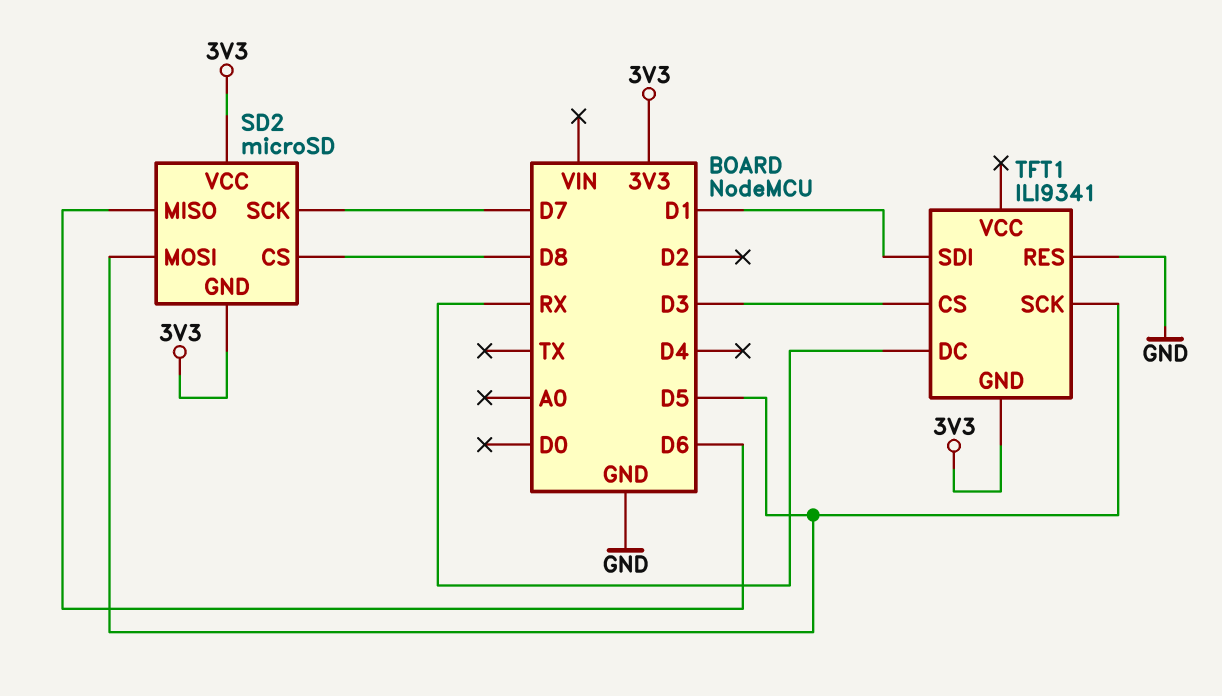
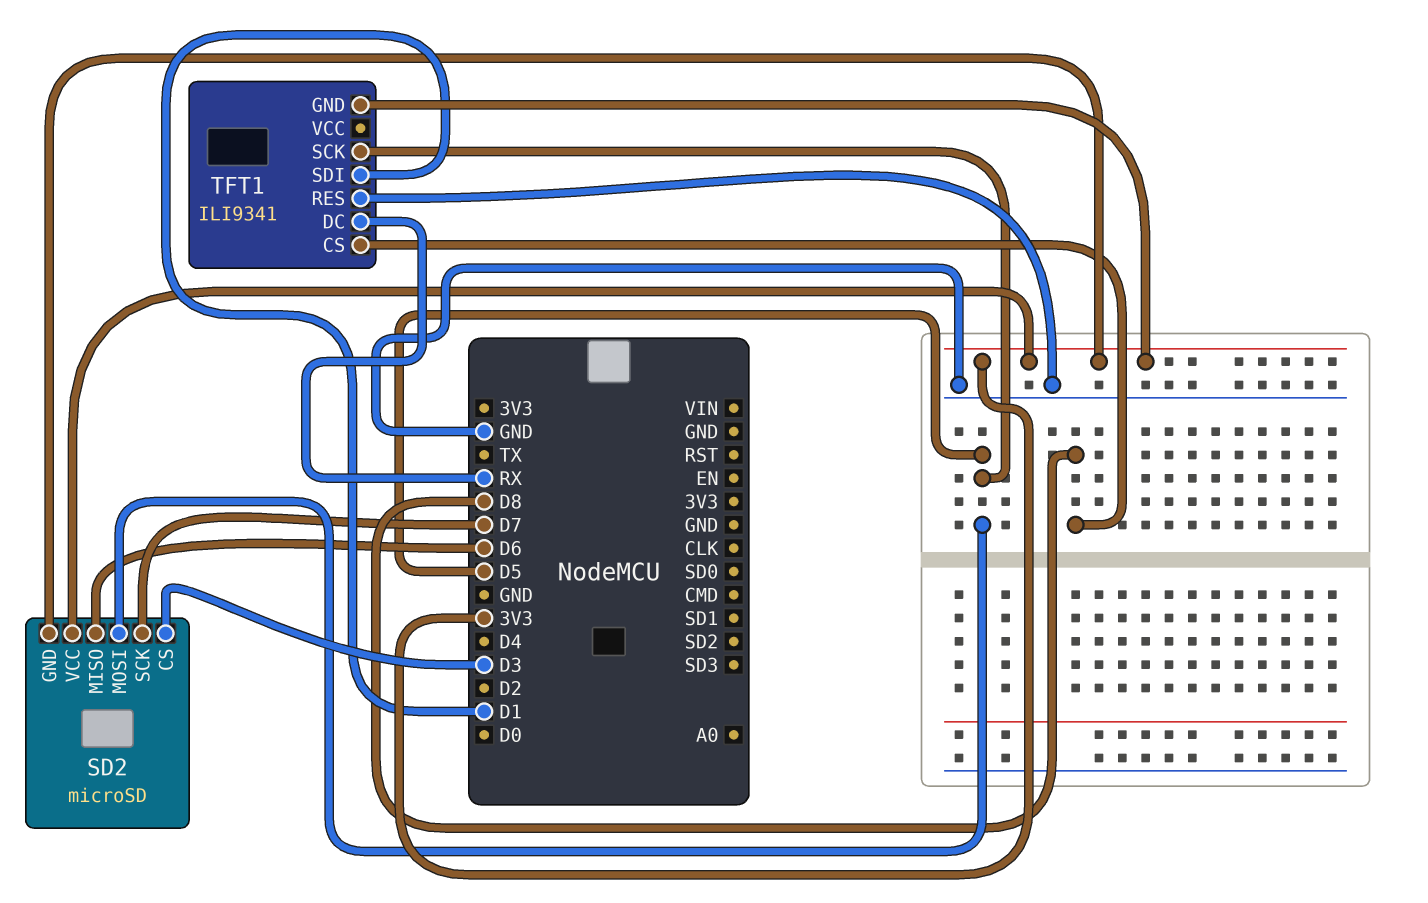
SD2 pin CS: D8 -> D3
TFT1 pin CS: D3 -> D8

